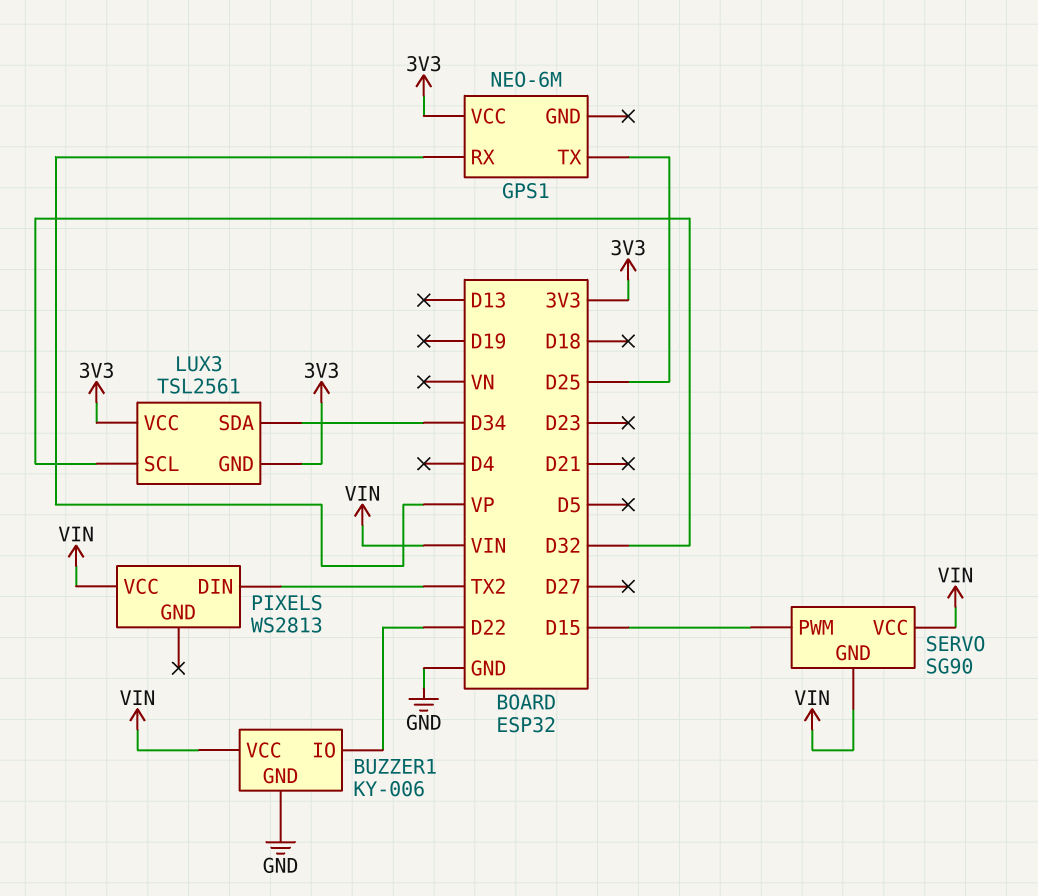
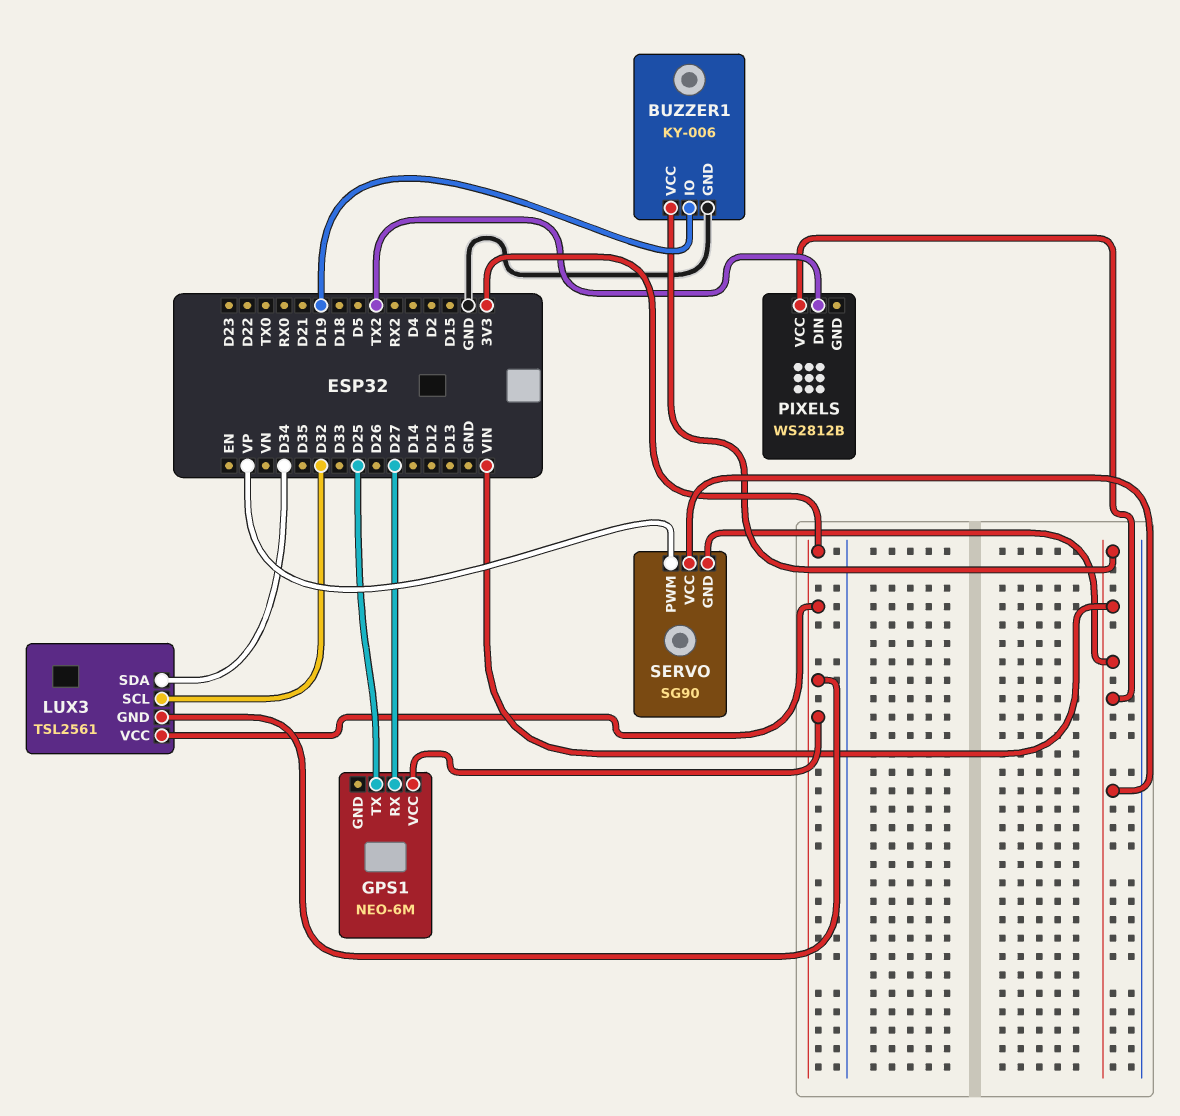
BUZZER1 pin IO: D22 -> D19
GPS1 pin RX: VP -> D27
PIXELS: WS2813 -> WS2812B
SERVO pin PWM: D15 -> VP

